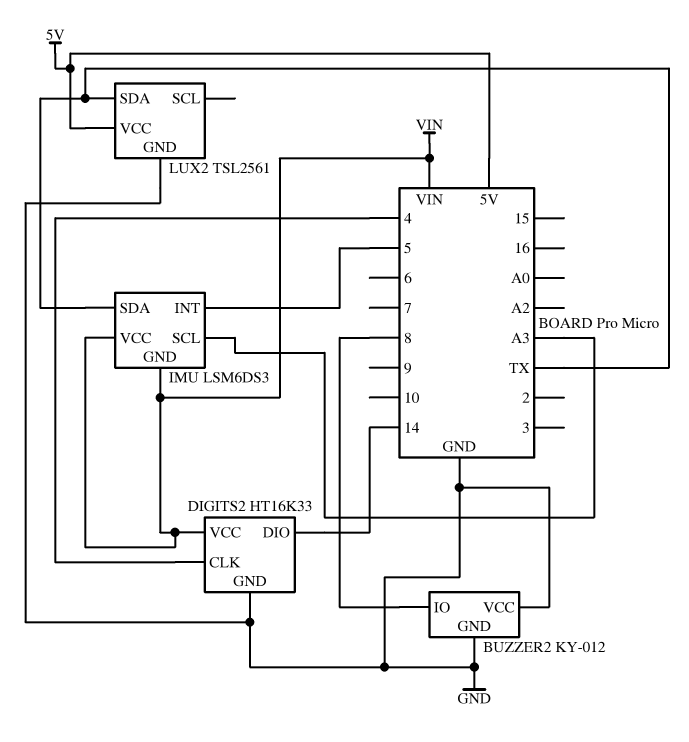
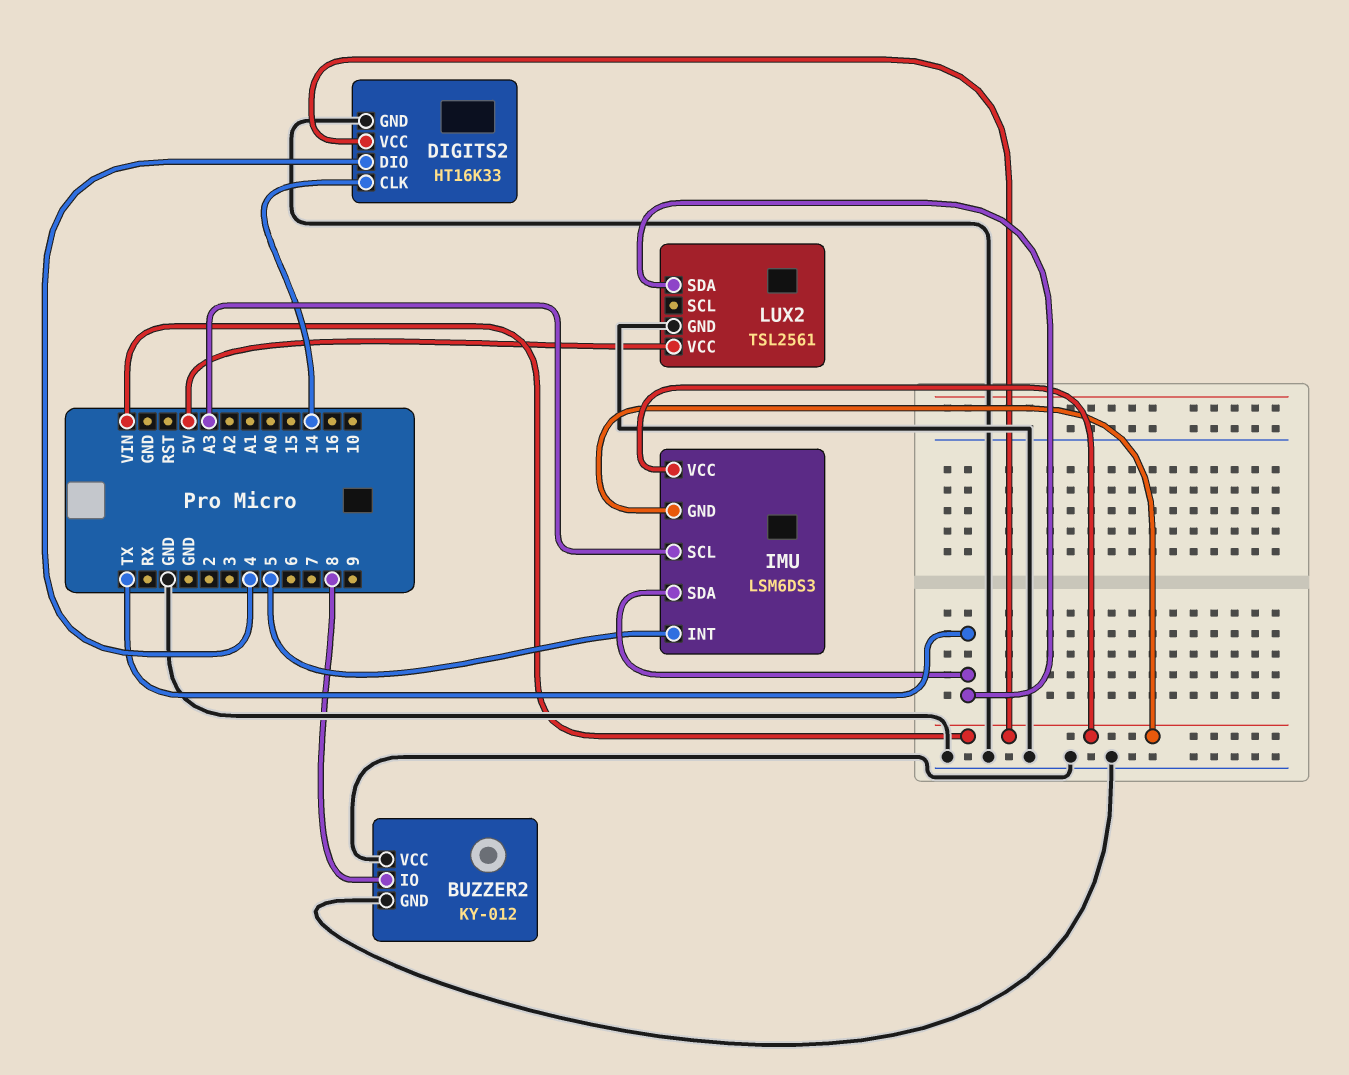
DIGITS2 pin CLK: 4 -> 14
DIGITS2 pin DIO: 14 -> 4

